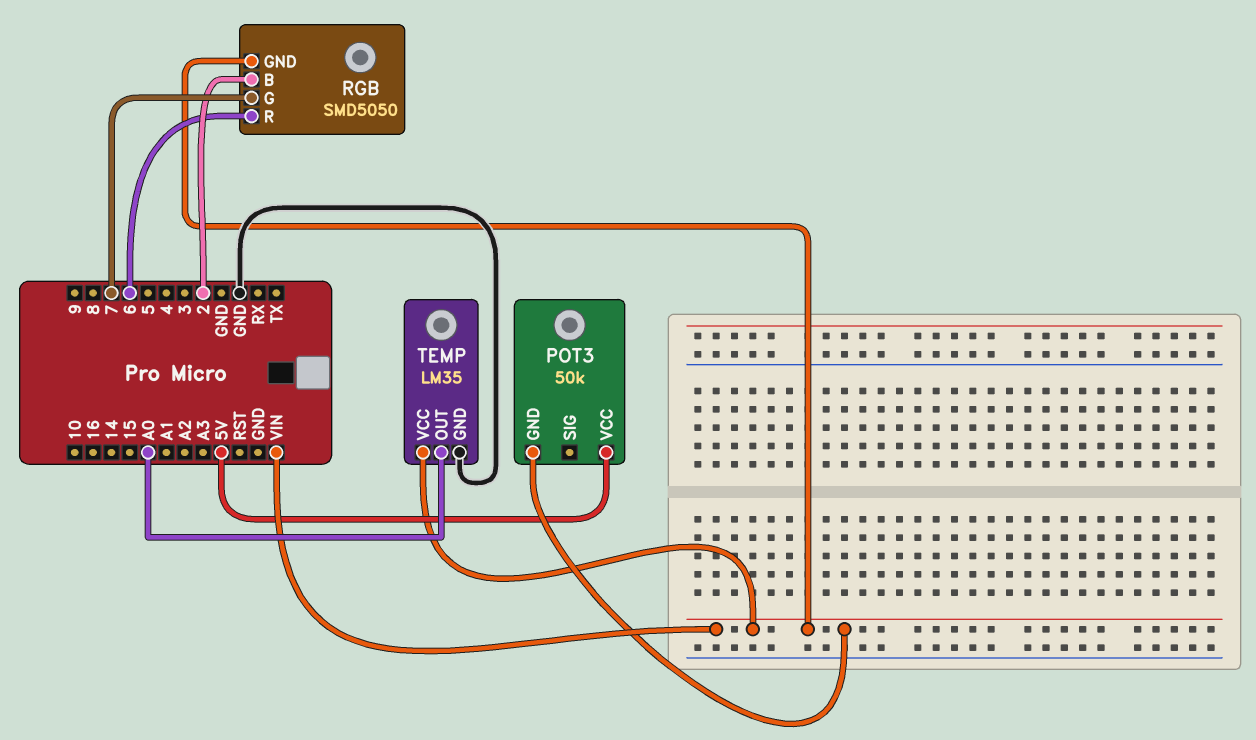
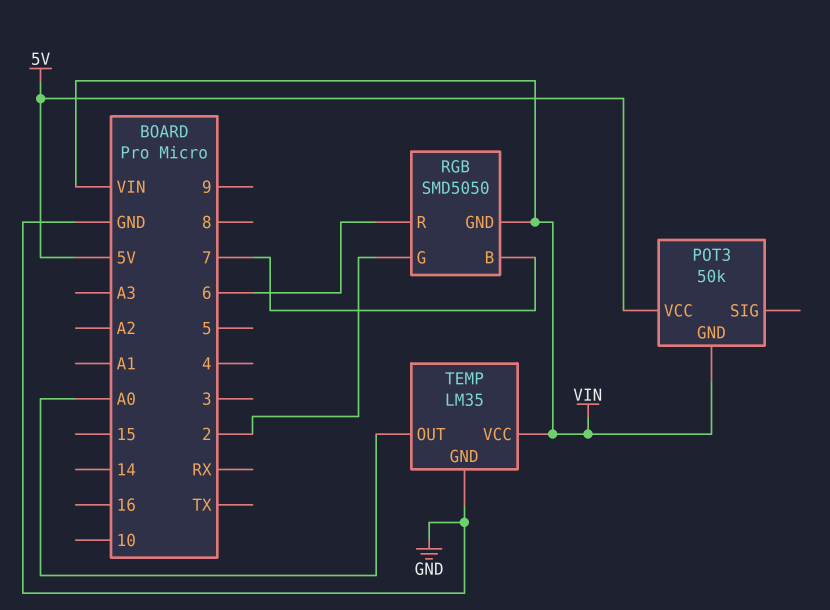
RGB pin B: 2 -> 7
RGB pin G: 7 -> 2

